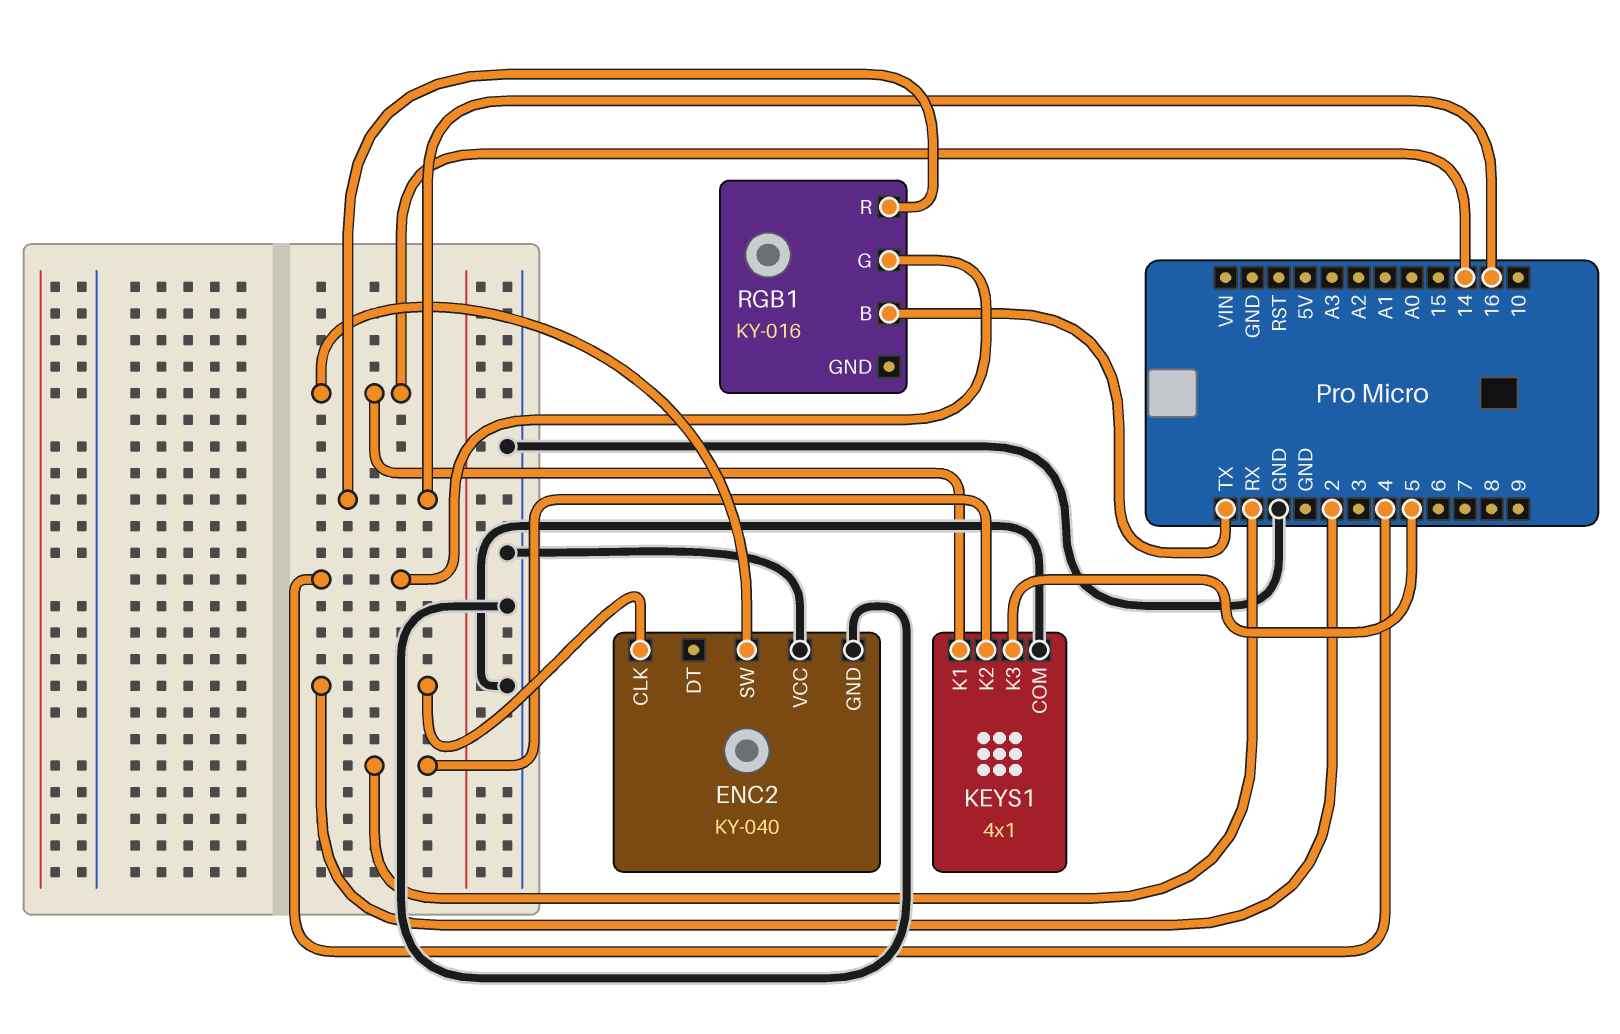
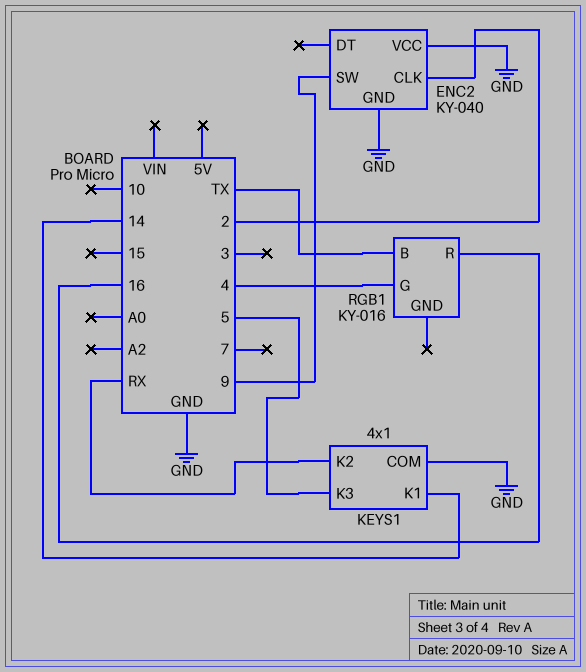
ENC2 pin SW: 14 -> 9

